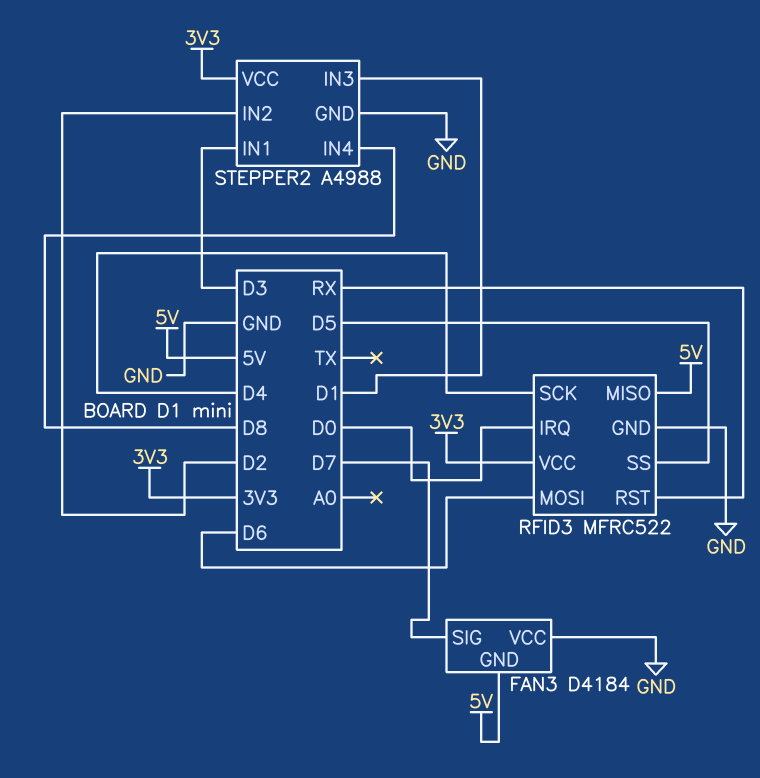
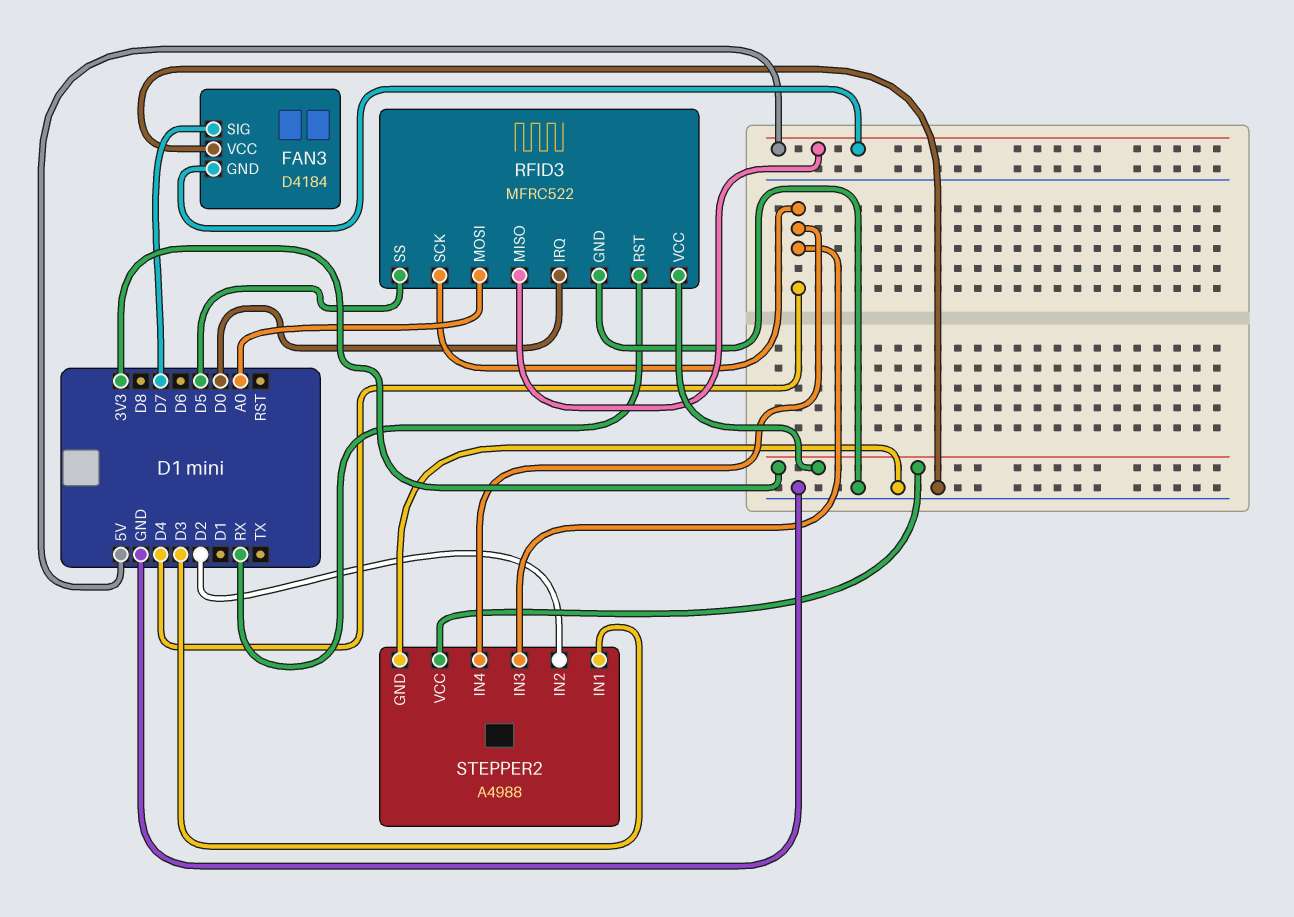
RFID3 pin MOSI: D6 -> A0
STEPPER2 pin IN3: D1 -> D4
STEPPER2 pin IN4: D8 -> D4

